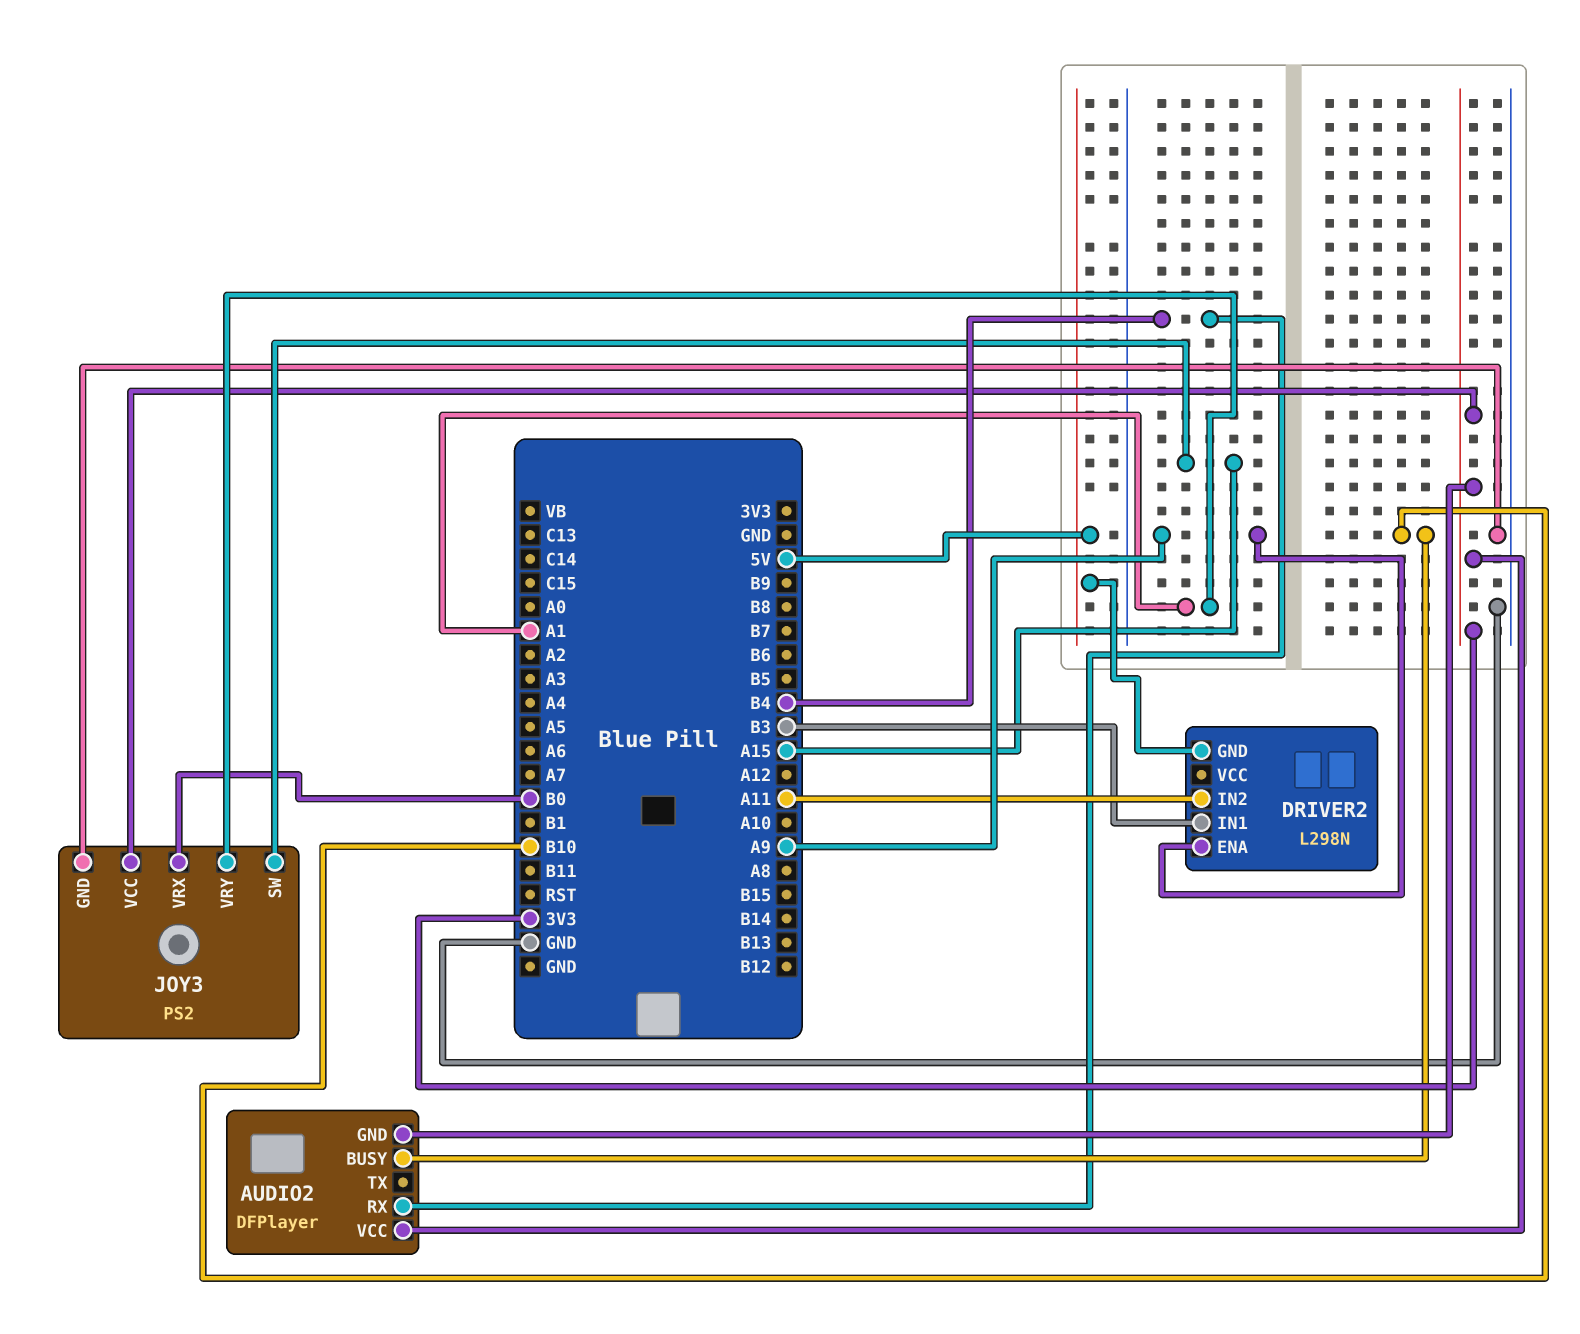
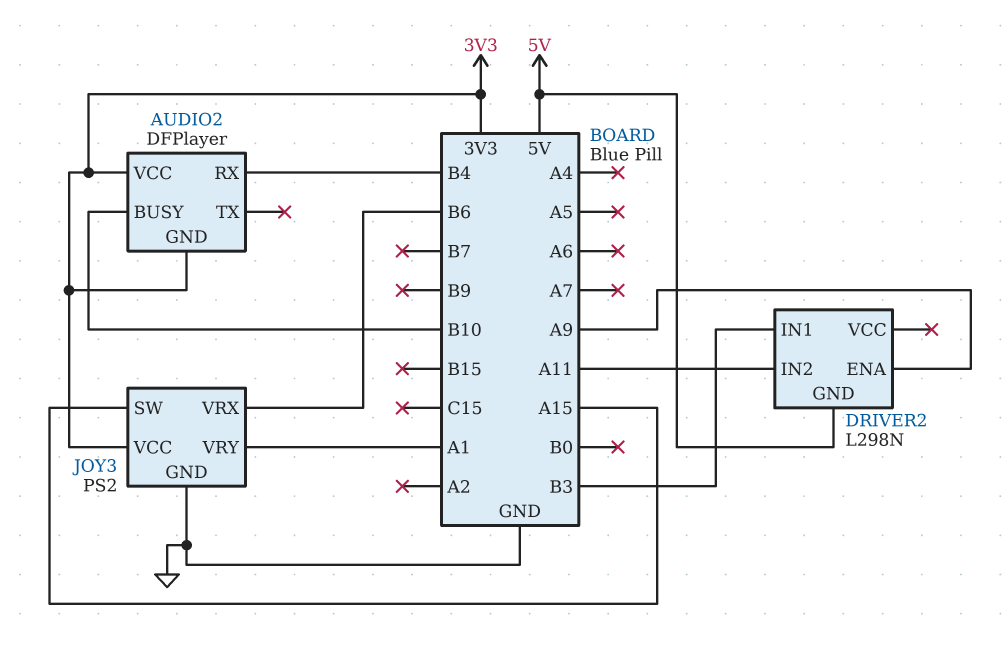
JOY3 pin VRX: B0 -> B6

